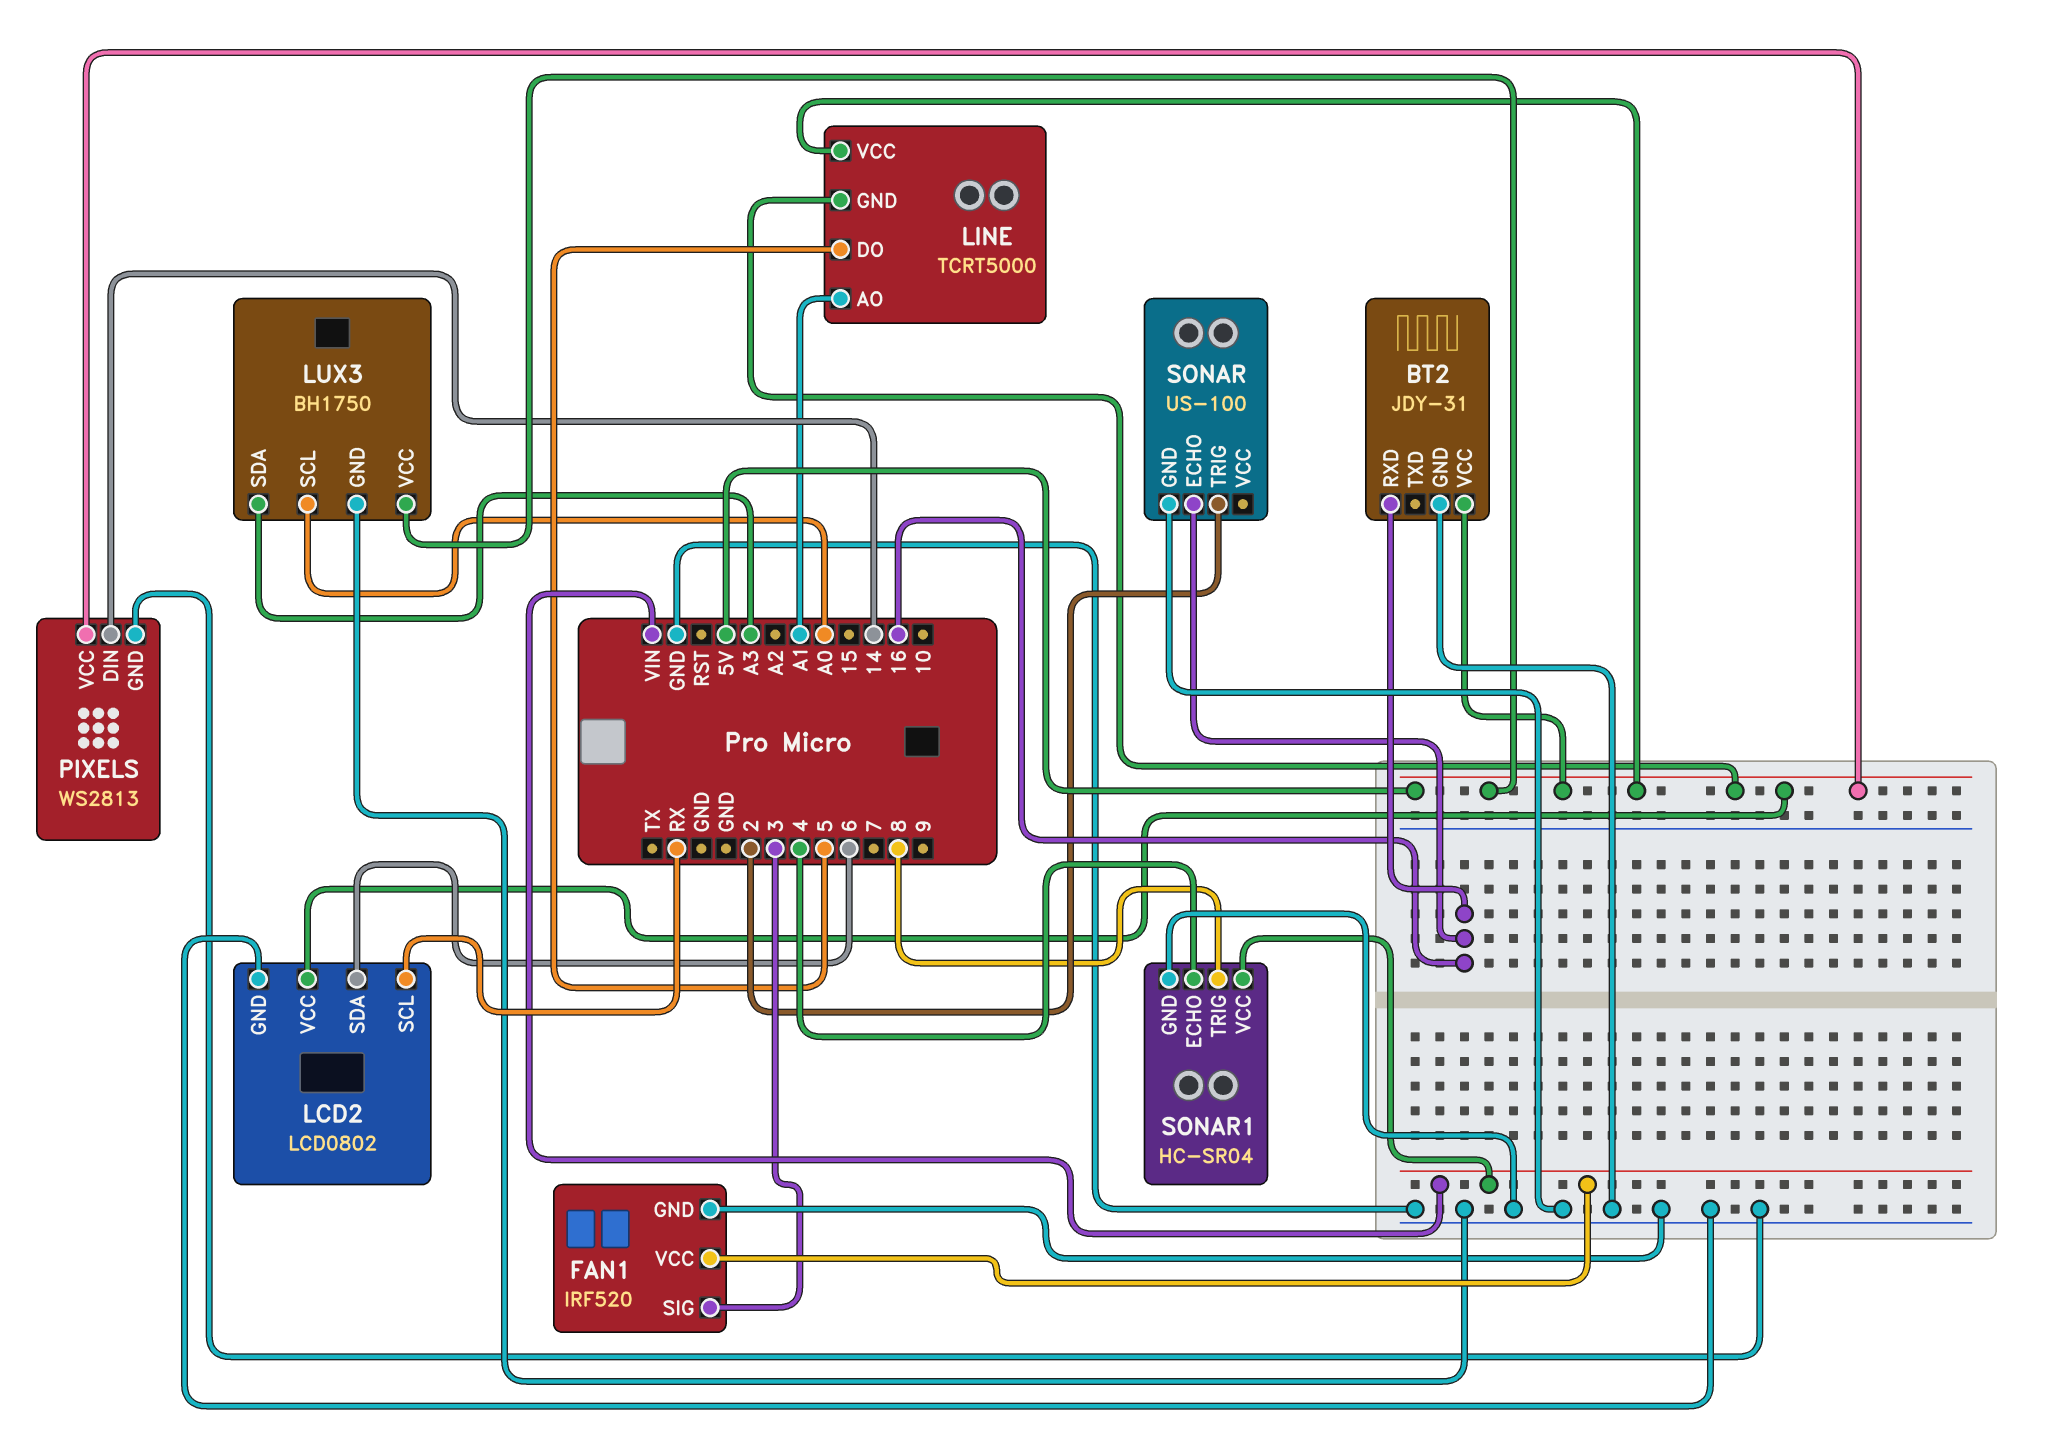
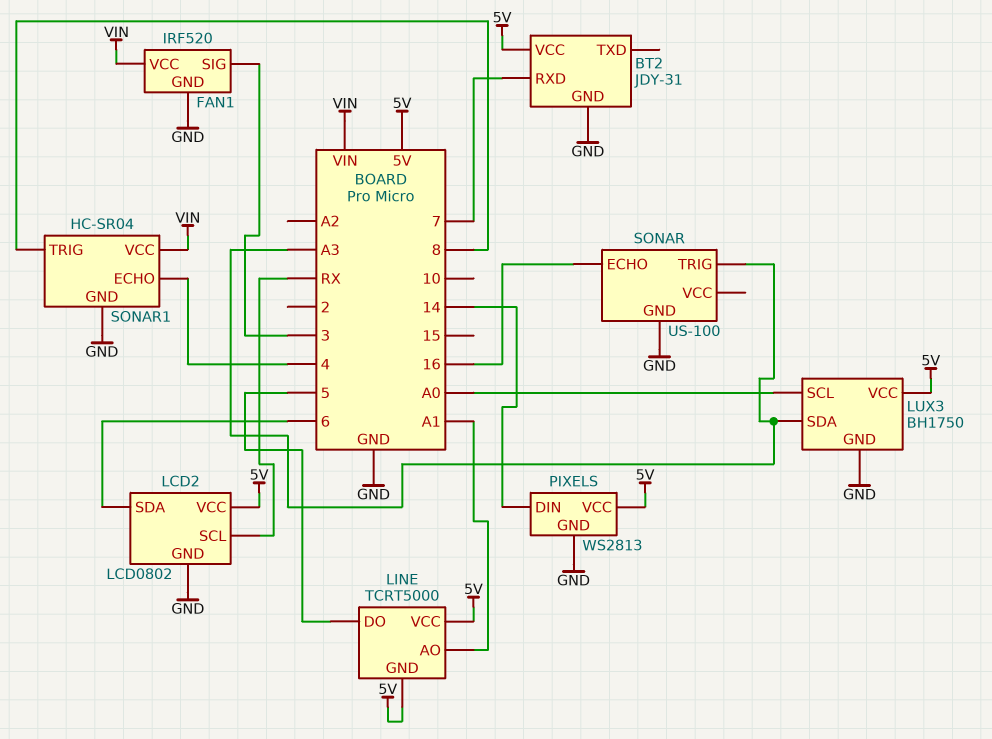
BT2 pin RXD: 16 -> 7
SONAR pin TRIG: 2 -> A3

